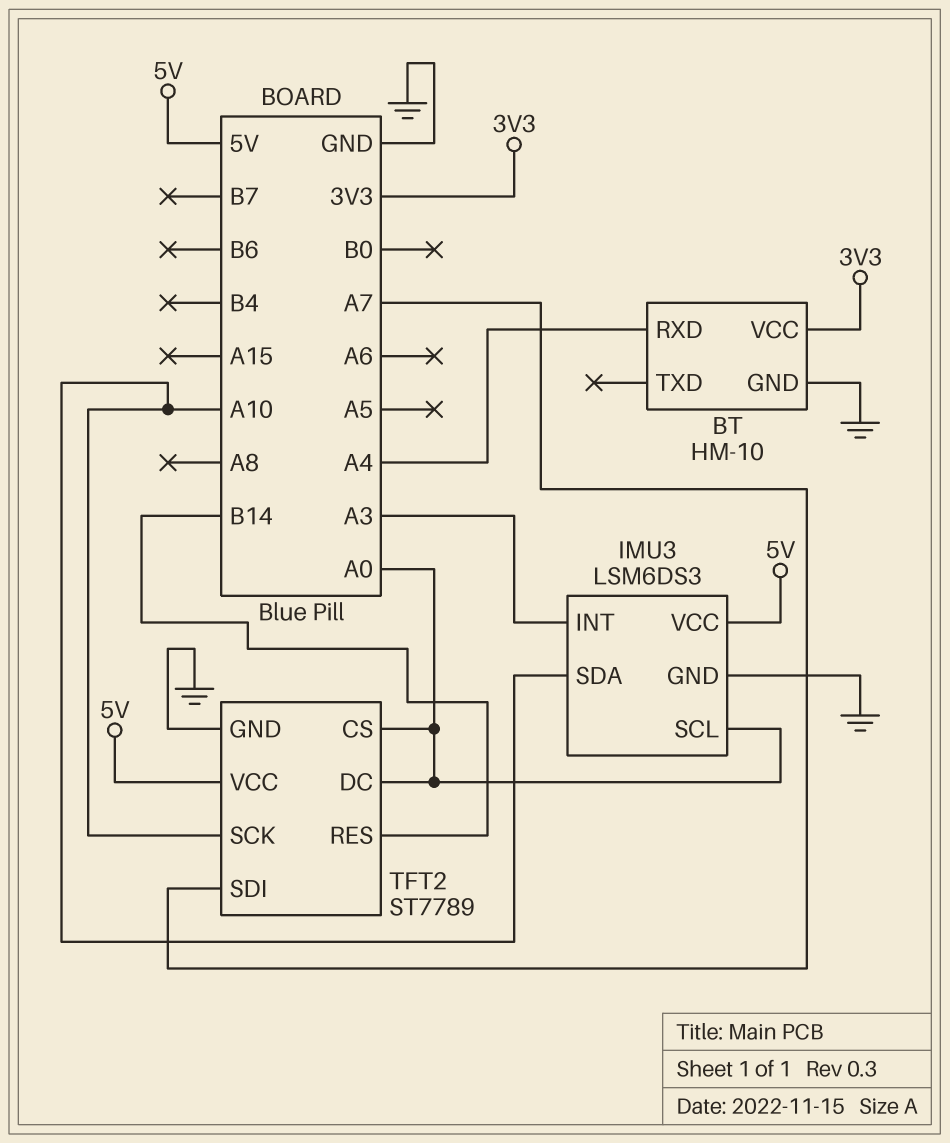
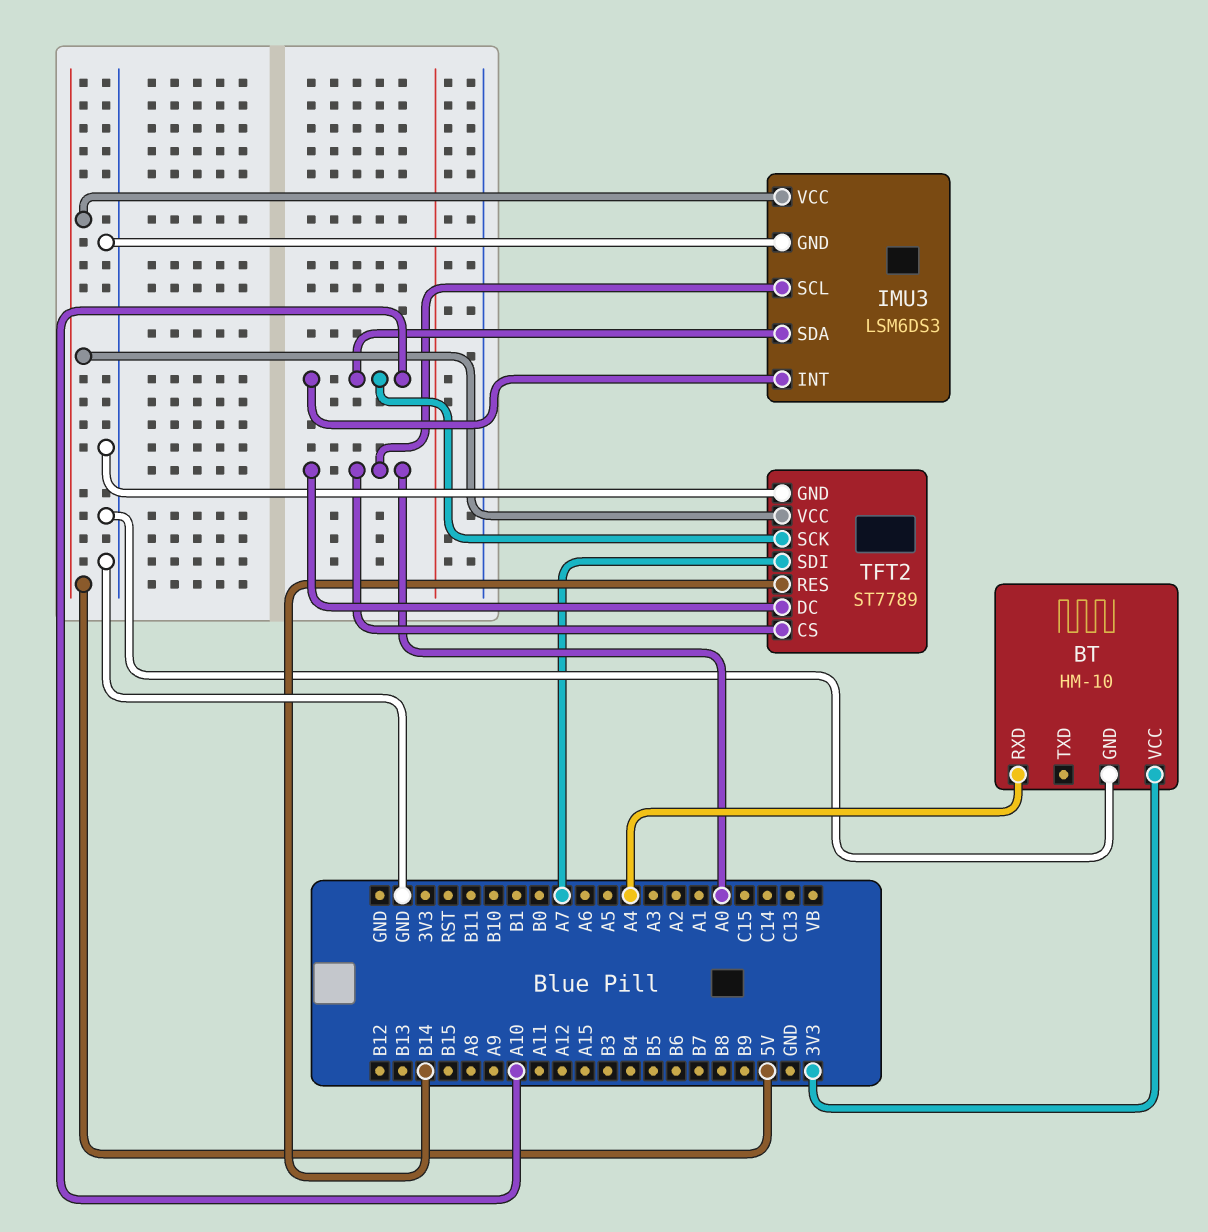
IMU3 pin INT: A3 -> A10

